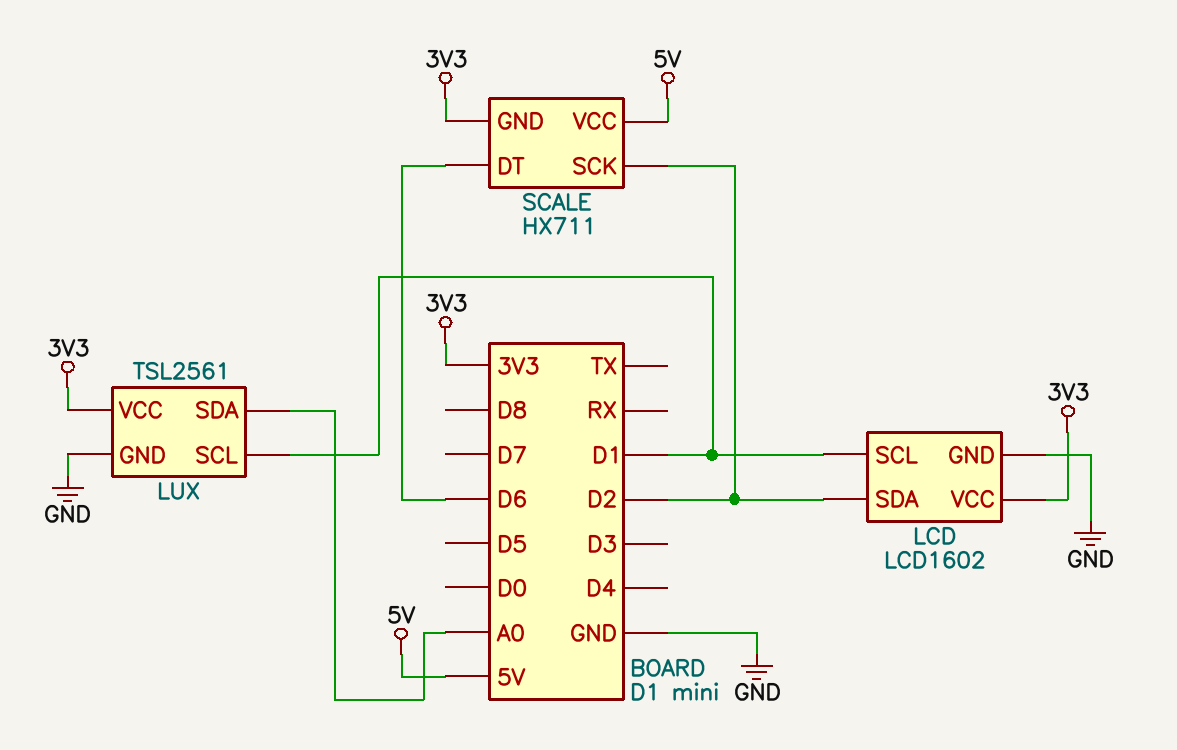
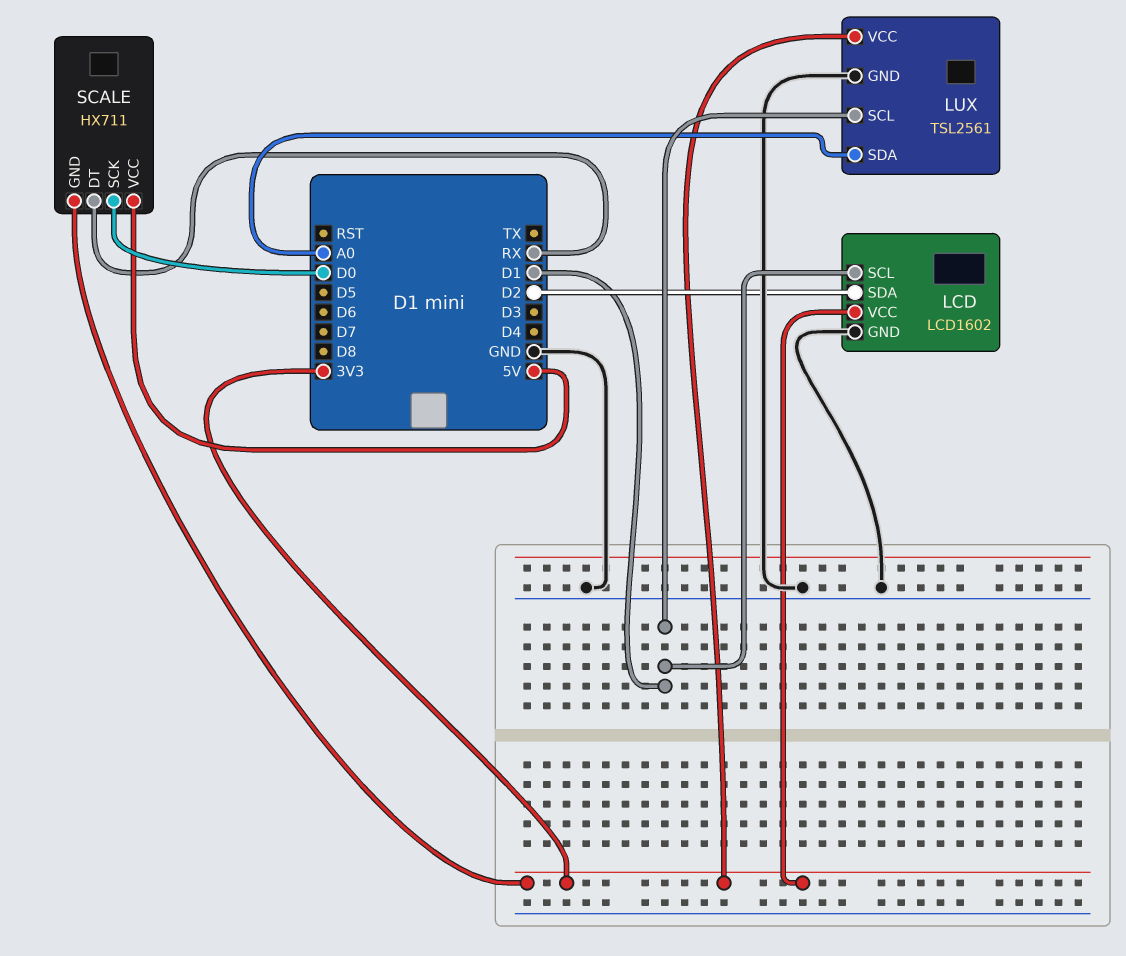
SCALE pin DT: D6 -> RX
SCALE pin SCK: D2 -> D0

